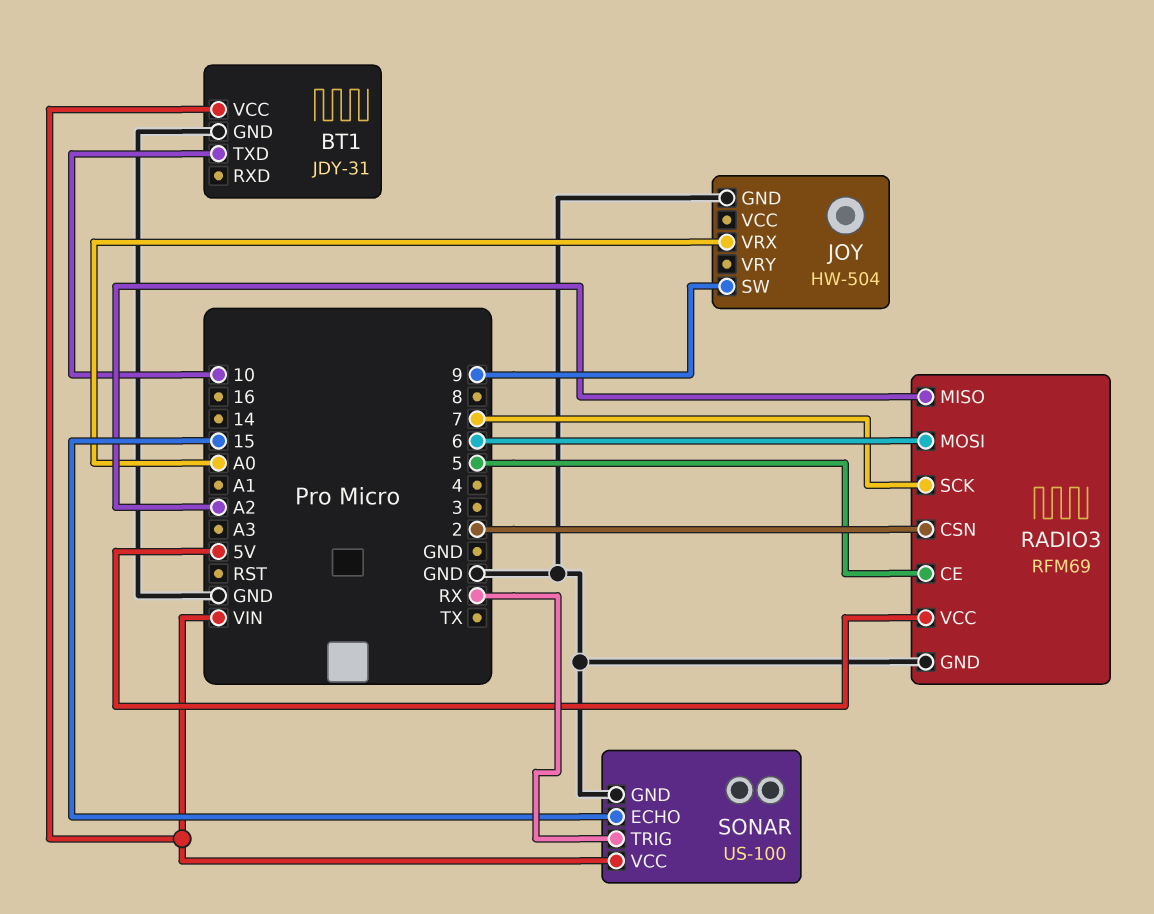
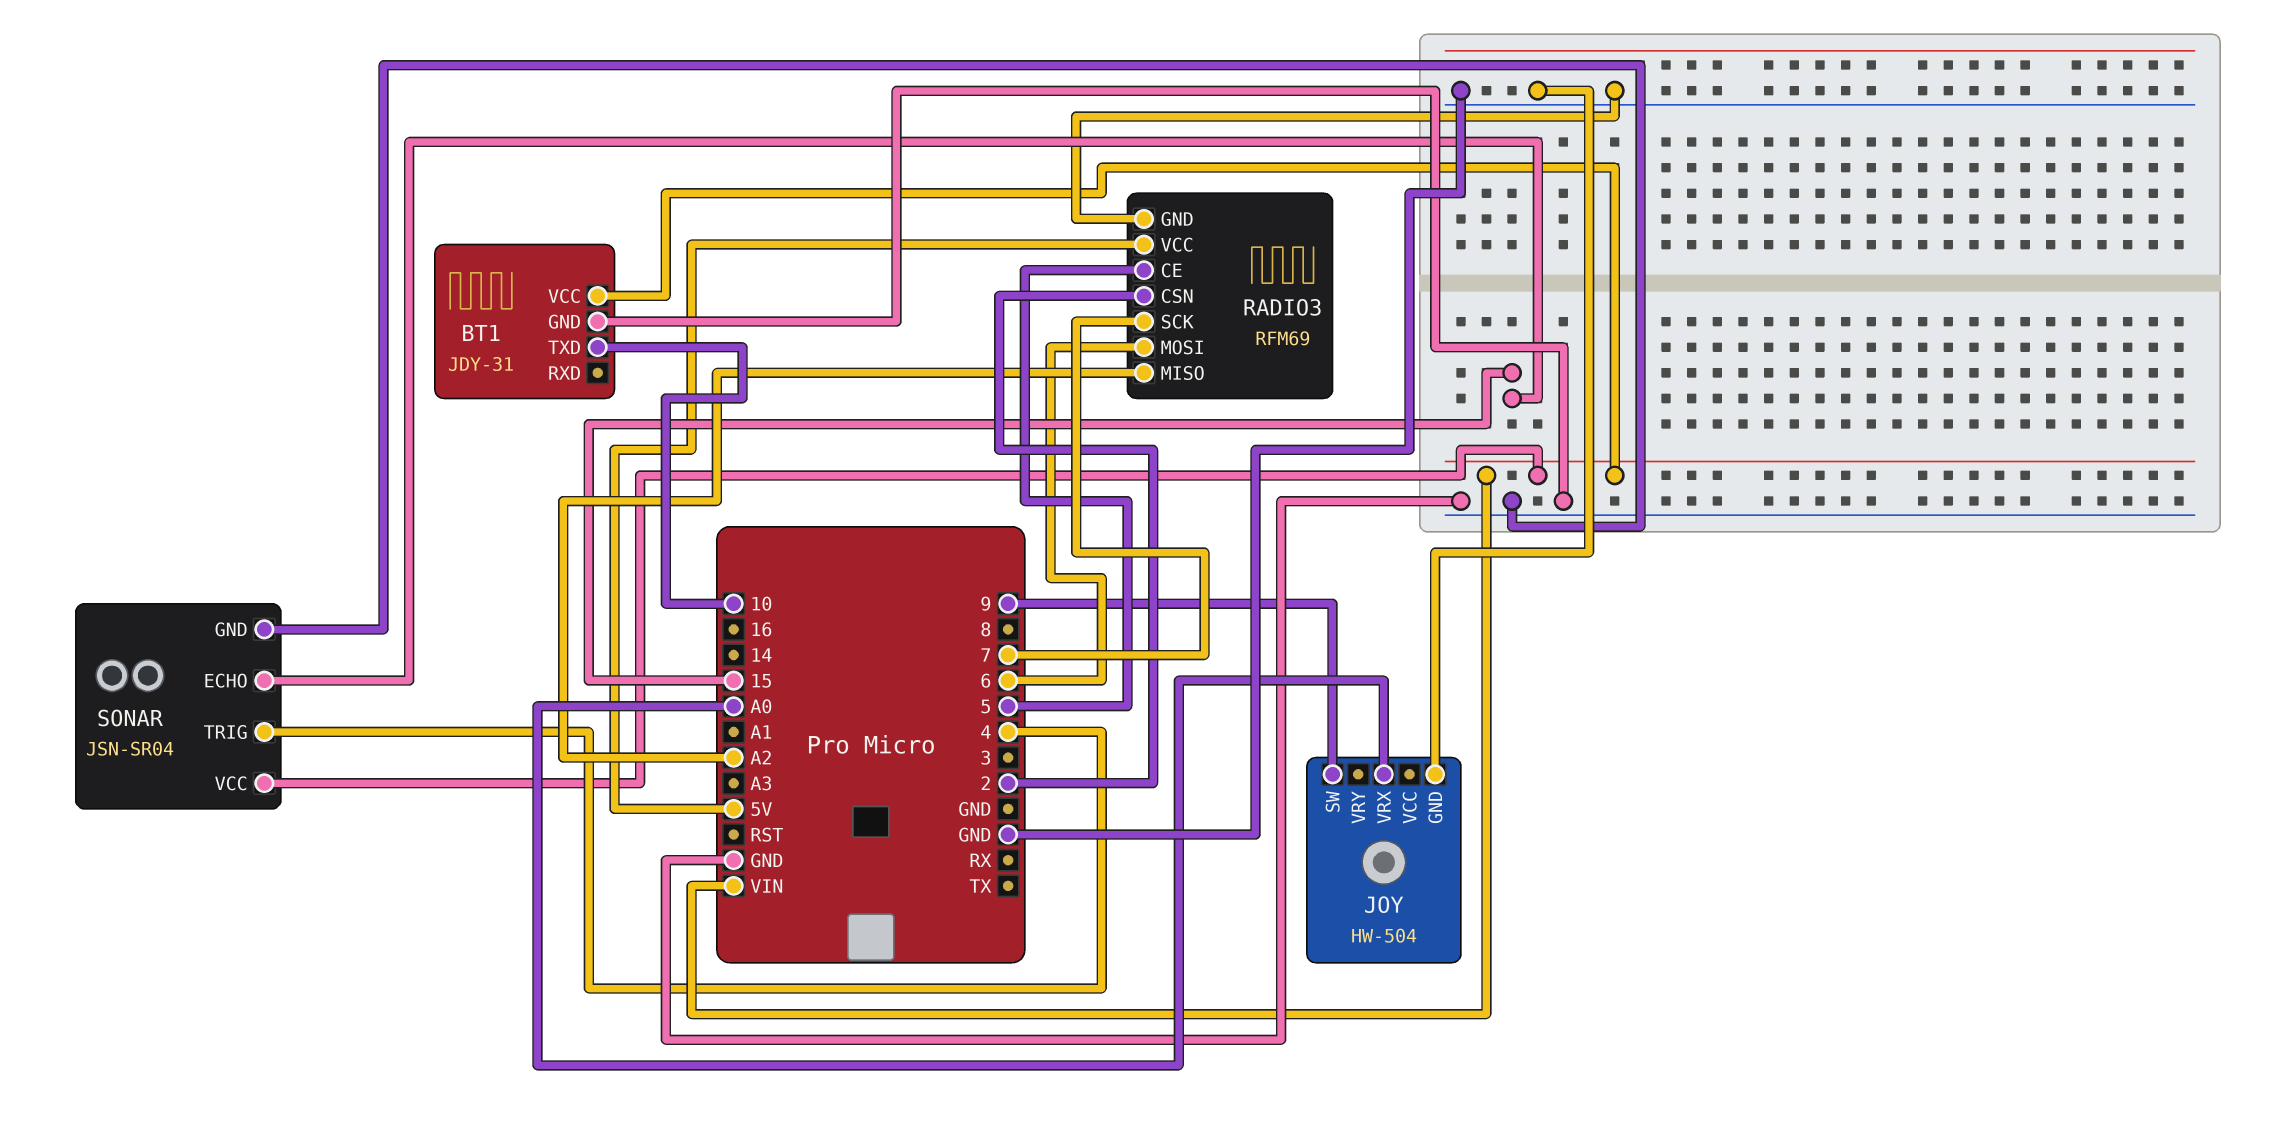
SONAR: US-100 -> JSN-SR04
SONAR pin TRIG: RX -> 4

